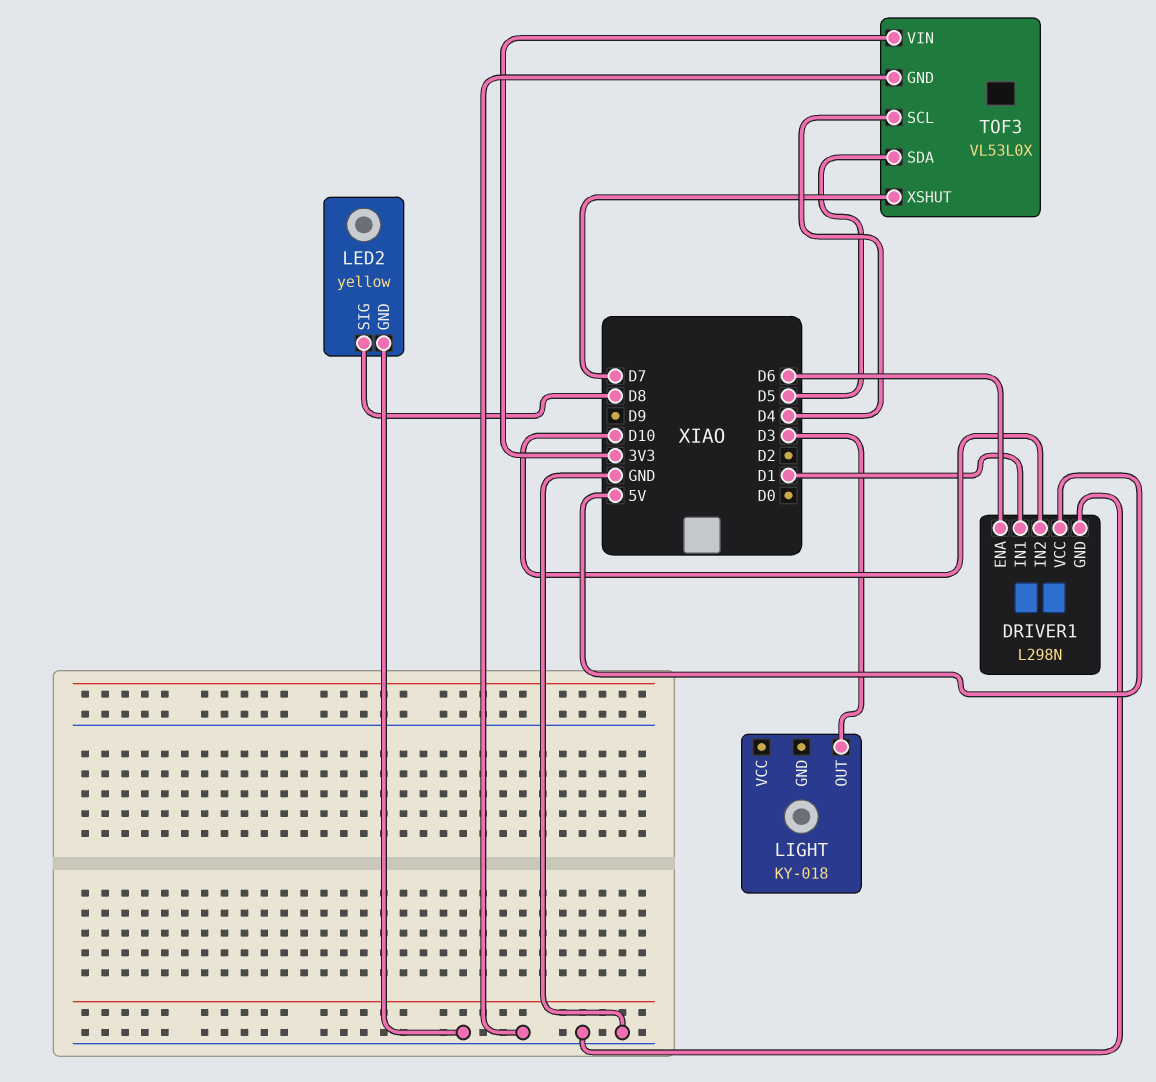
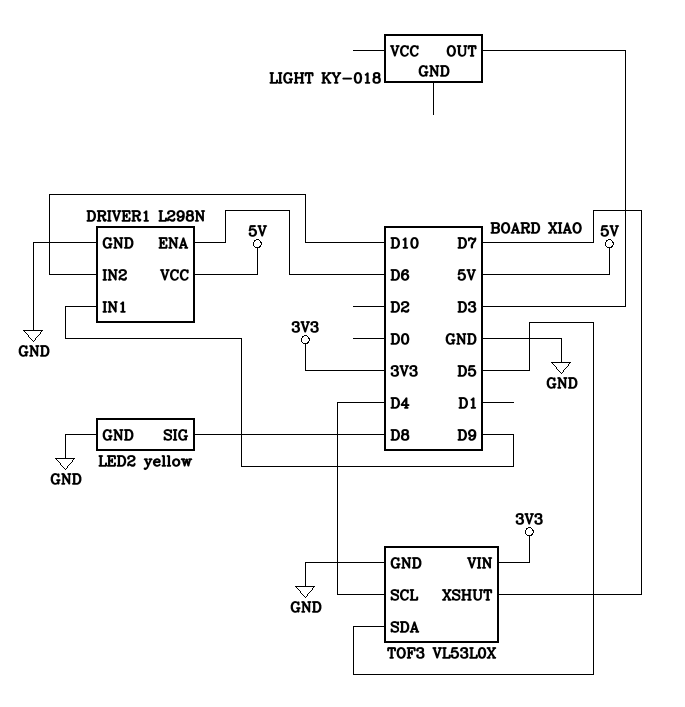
DRIVER1 pin IN1: D1 -> D9

